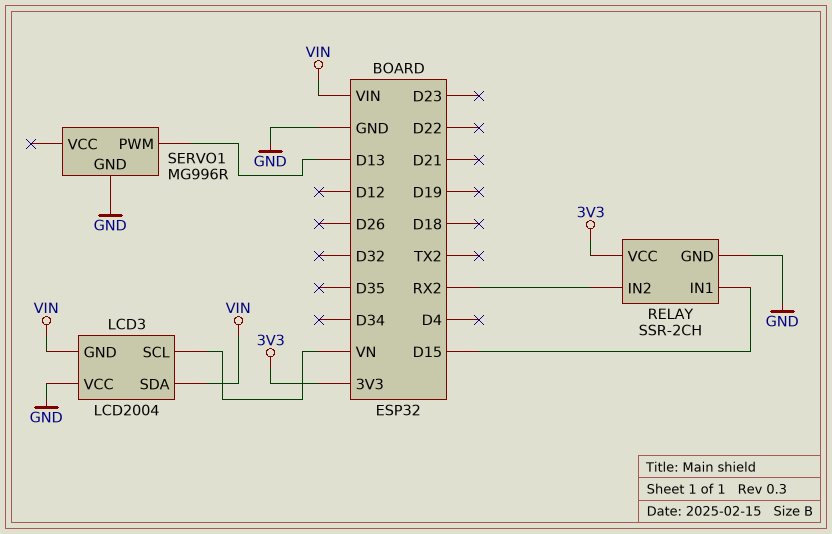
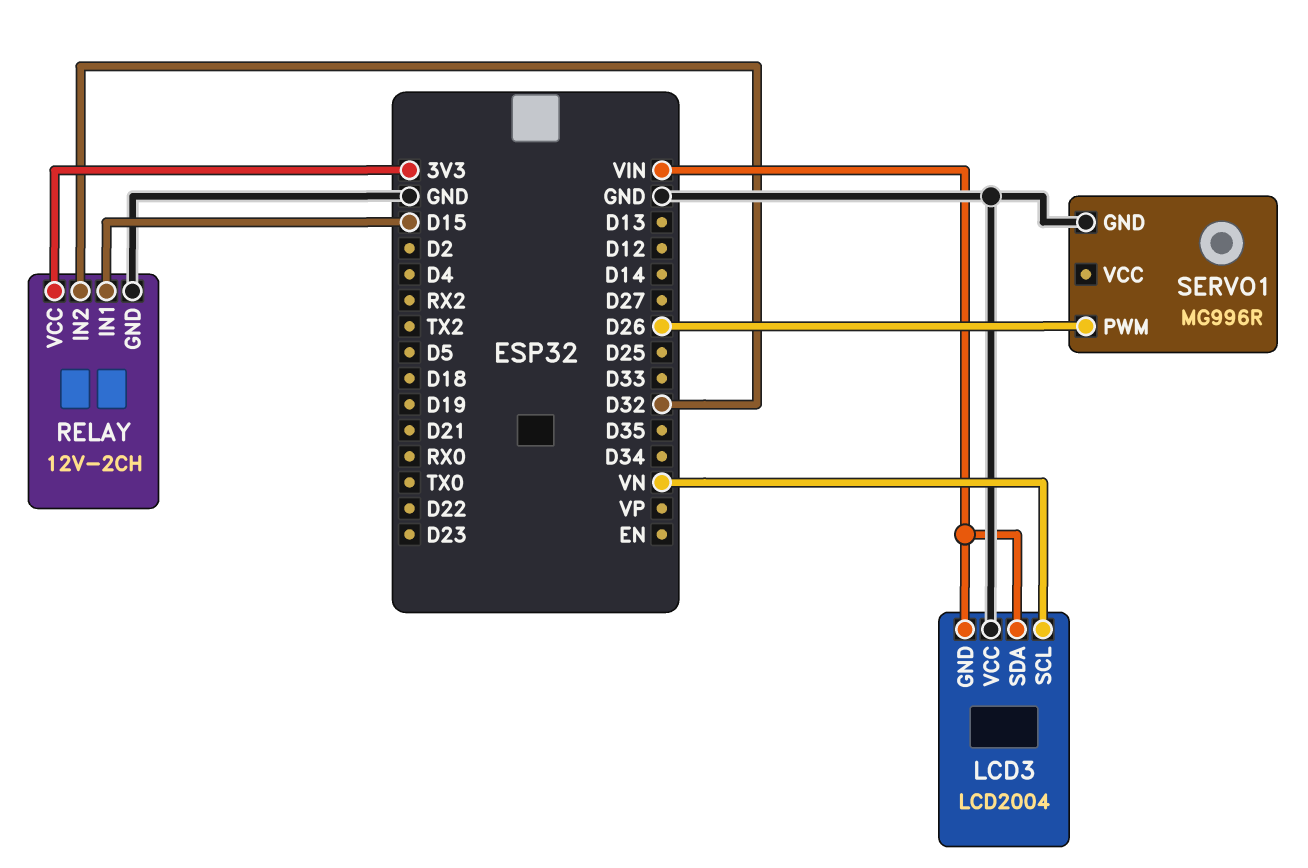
RELAY: SSR-2CH -> 12V-2CH
RELAY pin IN2: RX2 -> D32
SERVO1 pin PWM: D13 -> D26

